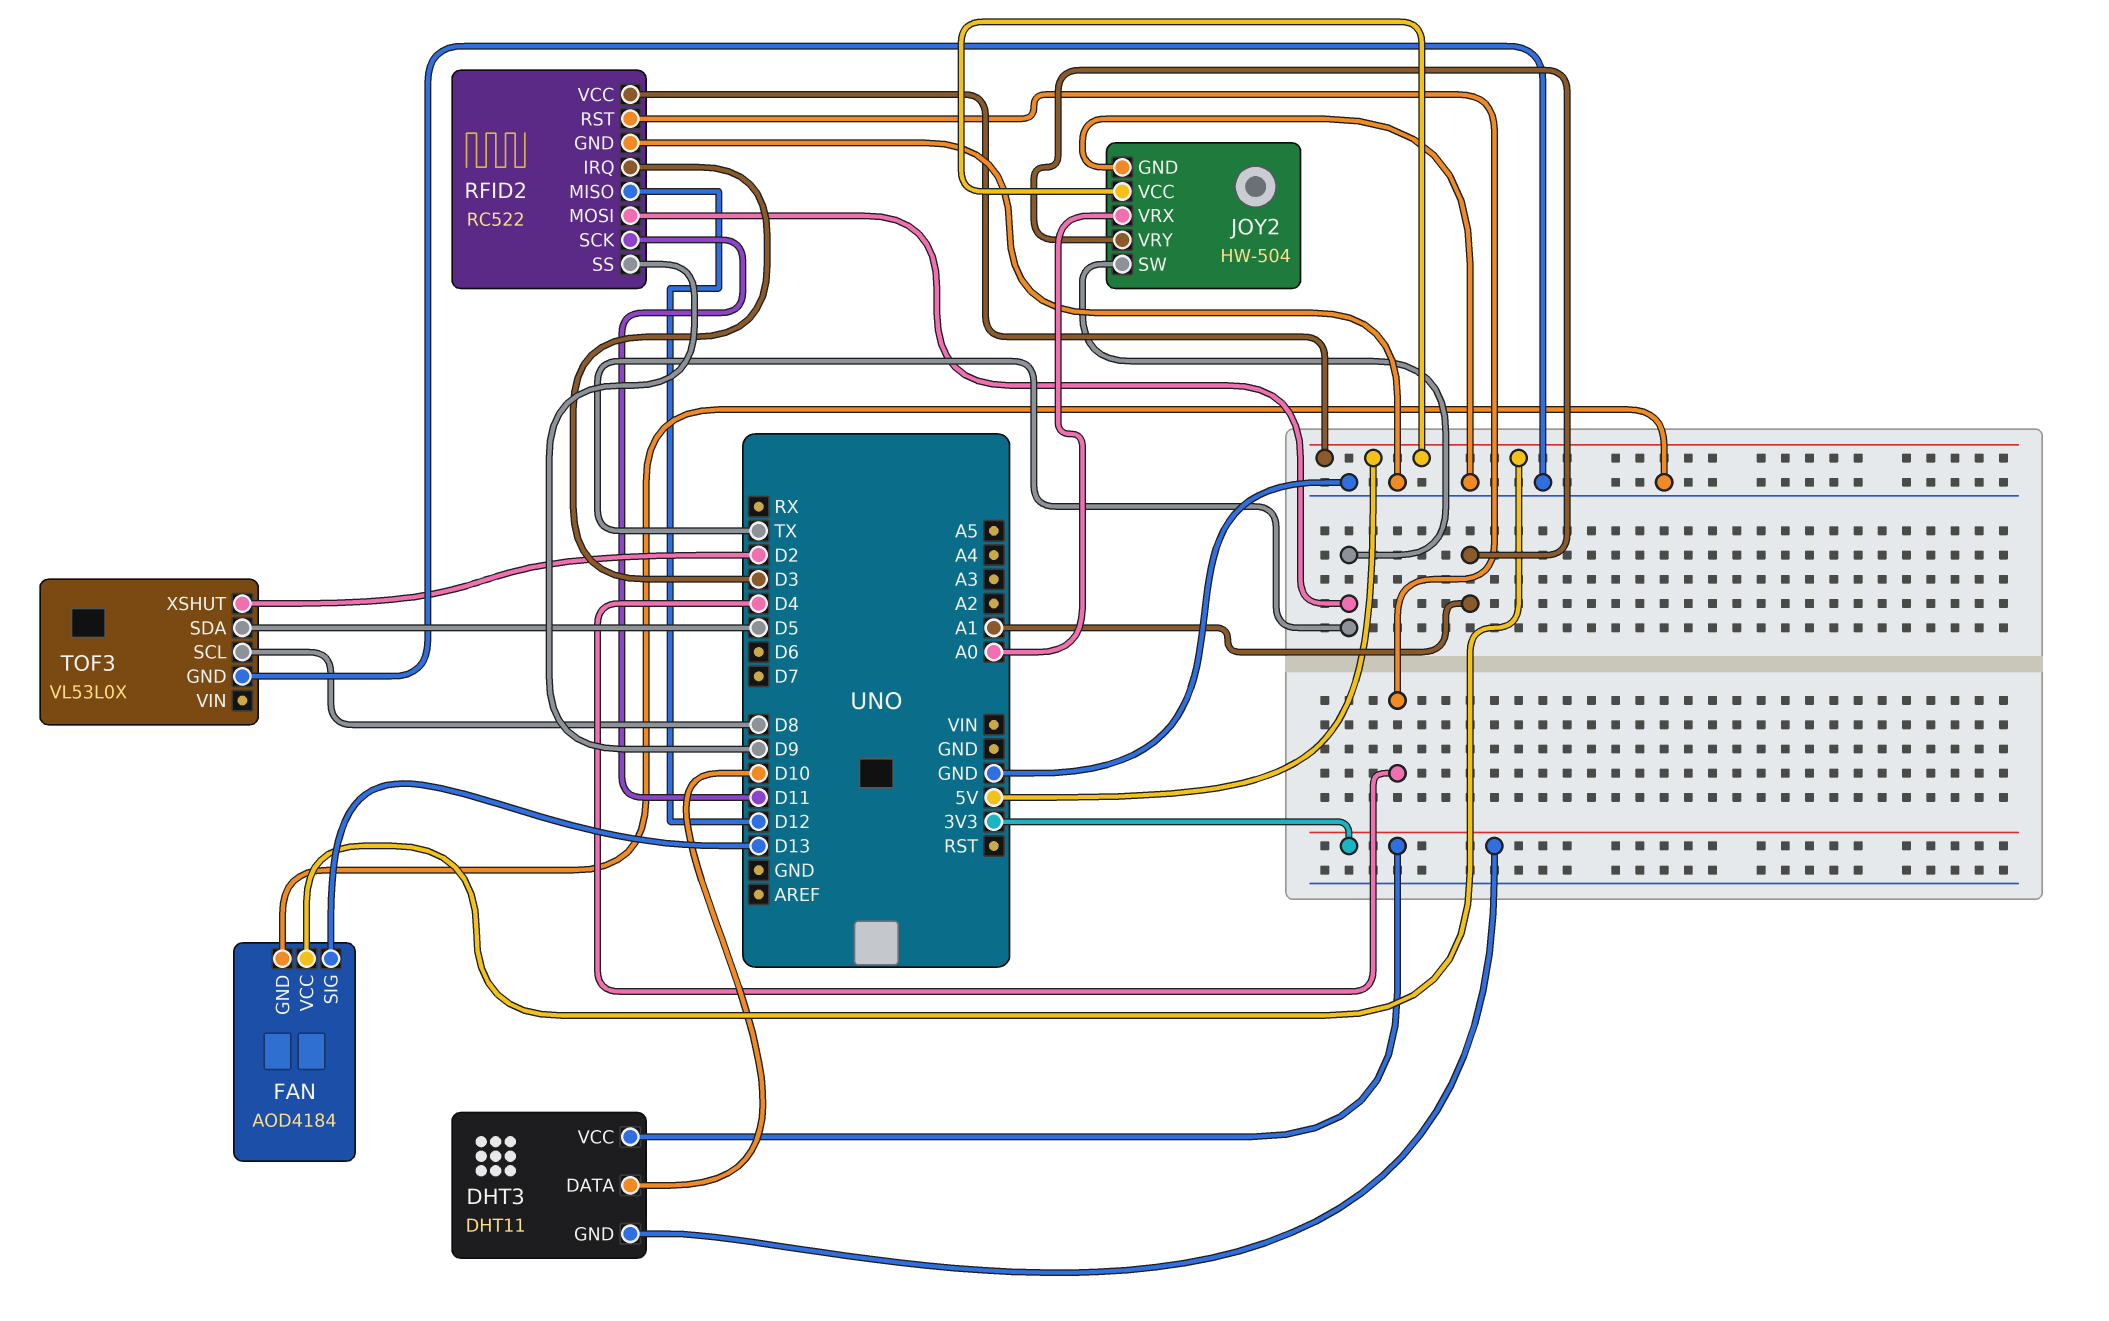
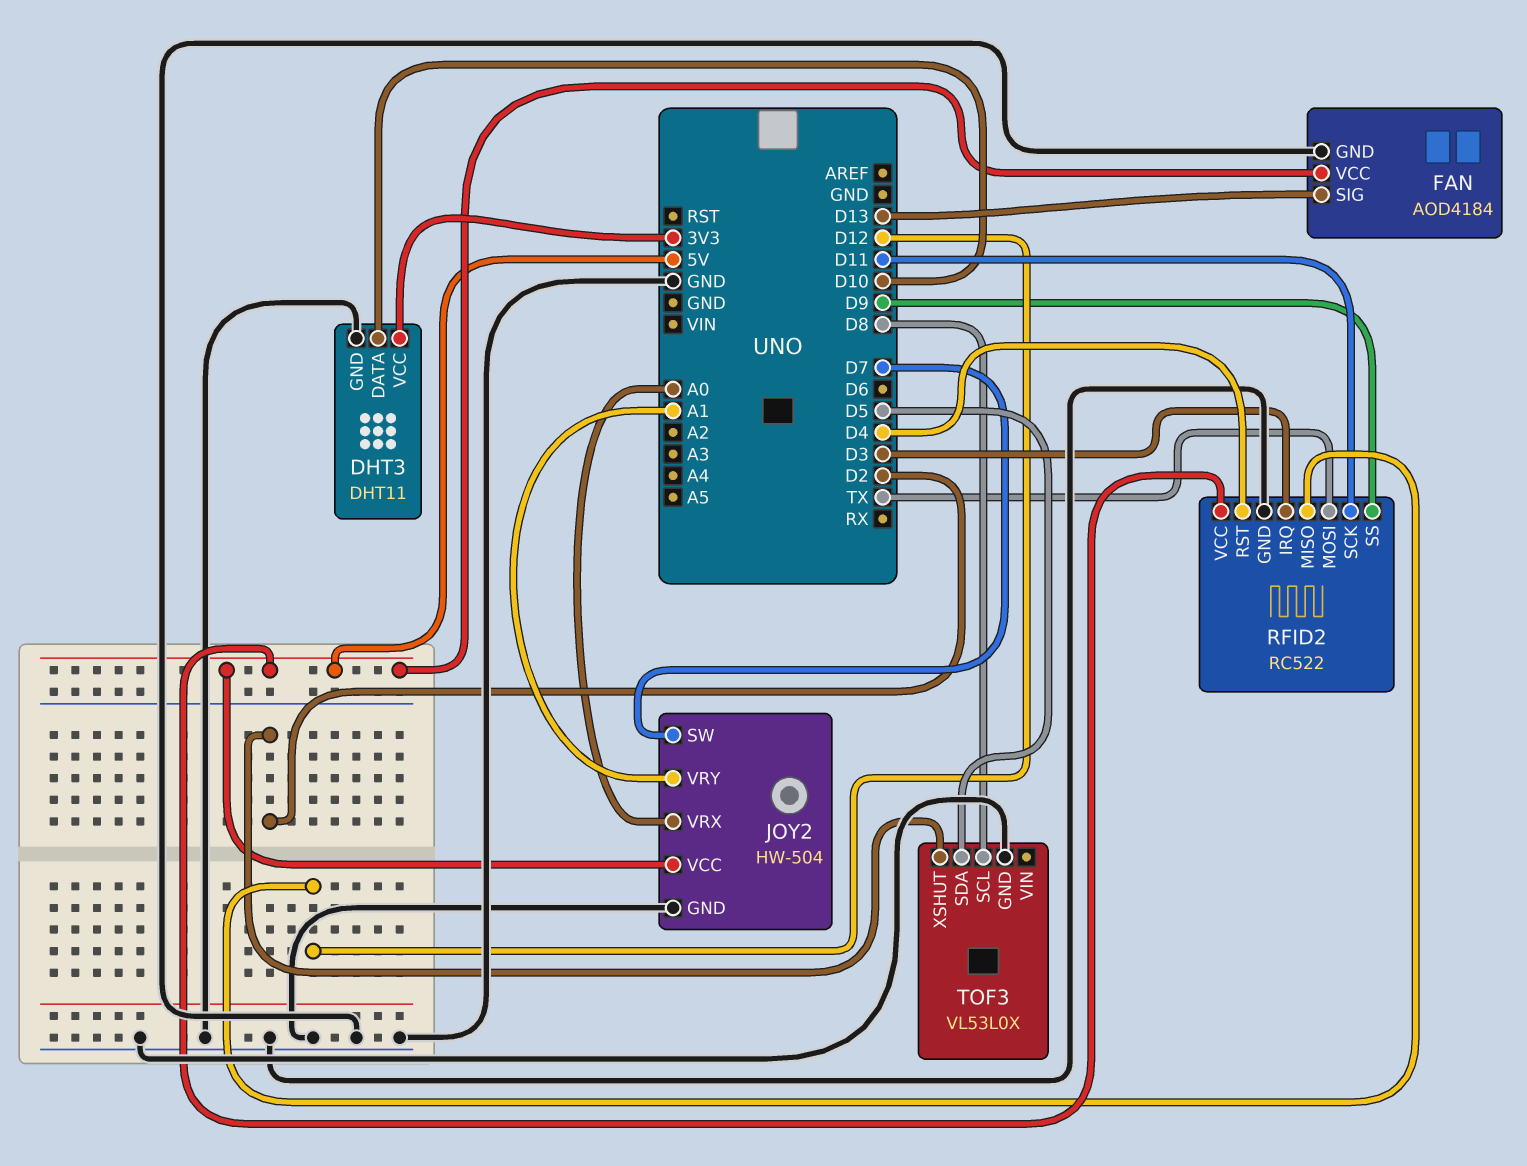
DHT3 pin GND: 3V3 -> GND
JOY2 pin SW: TX -> D7

